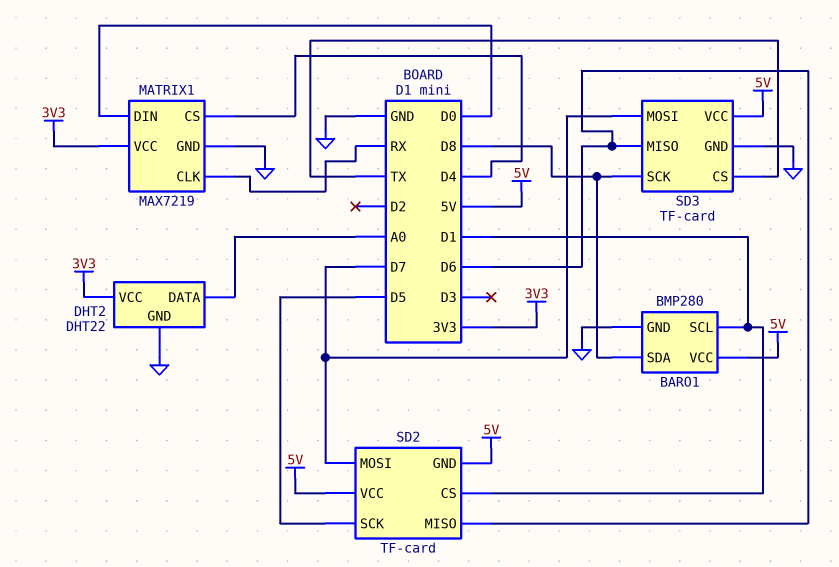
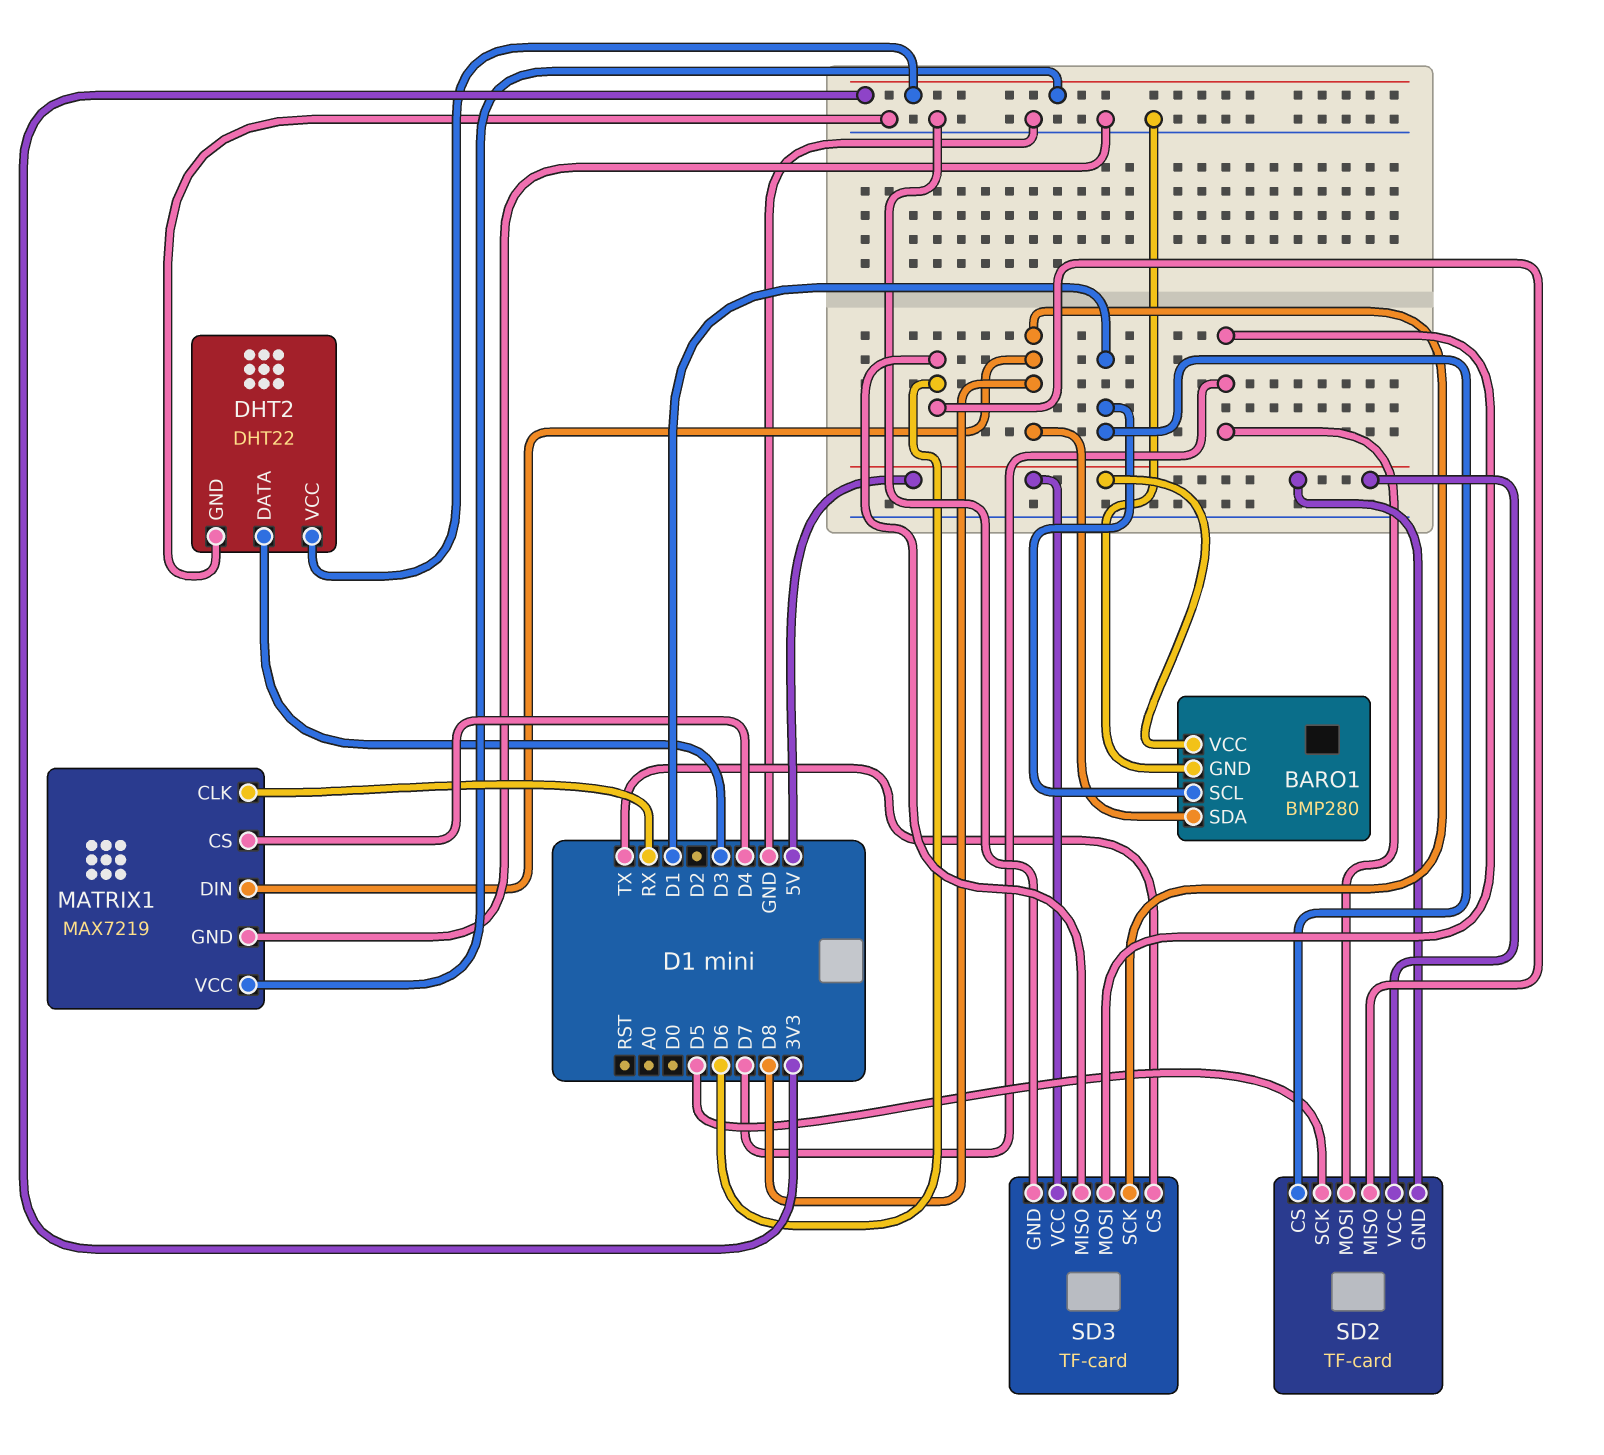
DHT2 pin DATA: A0 -> D3
MATRIX1 pin DIN: D0 -> D8

